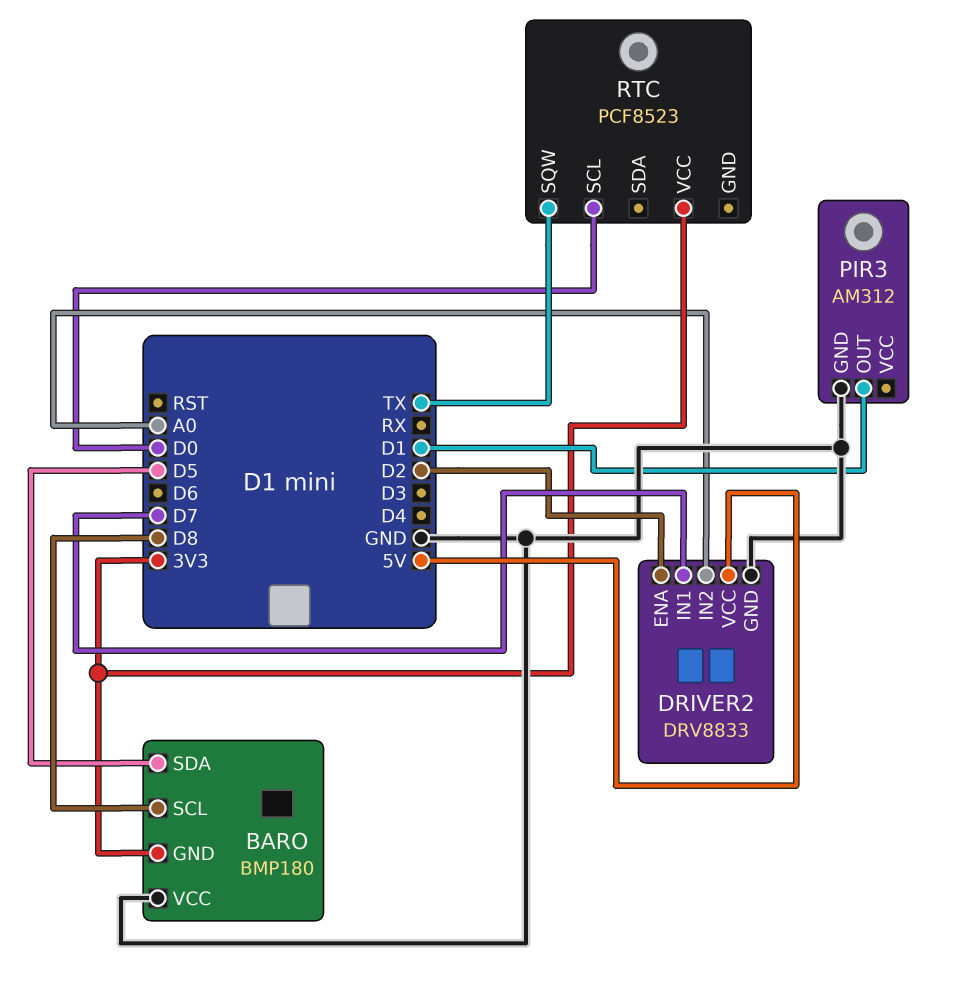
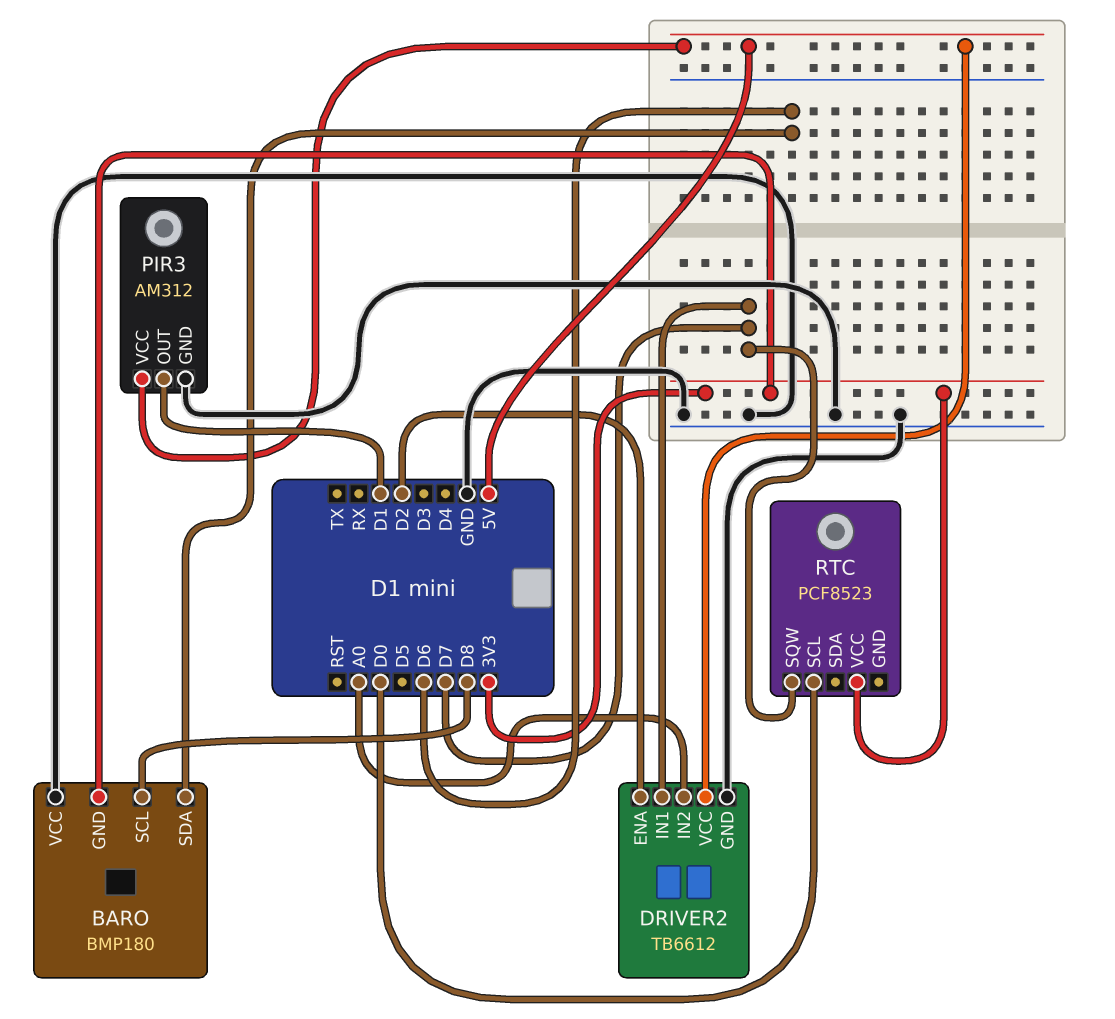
BARO pin SDA: D5 -> D6
DRIVER2: DRV8833 -> TB6612
PIR3 pin VCC: none -> 5V
RTC pin SQW: TX -> D7

